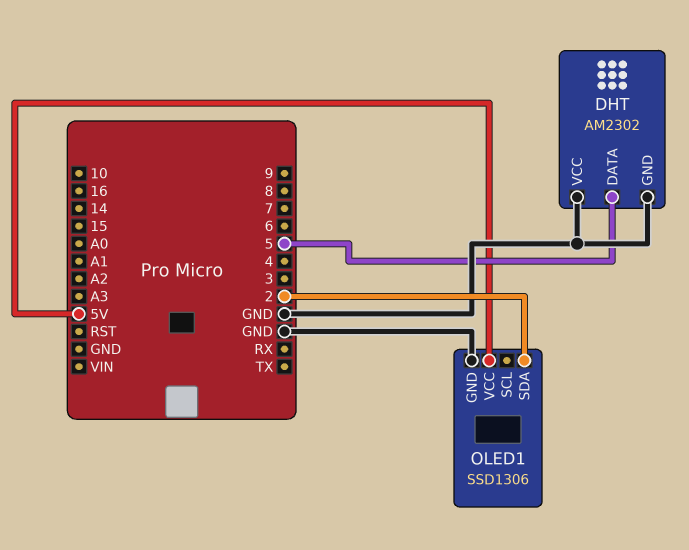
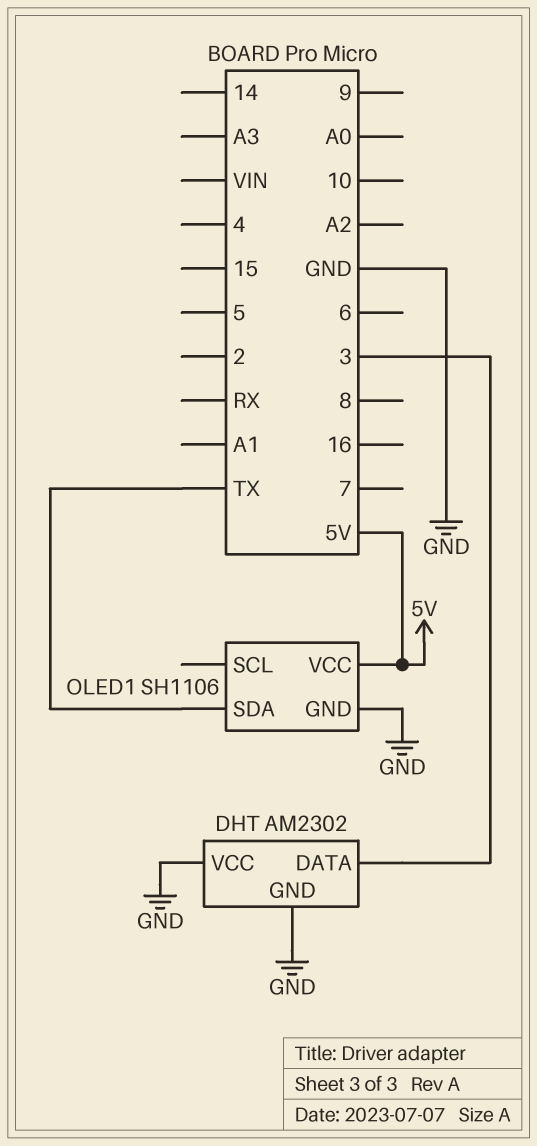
DHT pin DATA: 5 -> 3
OLED1: SSD1306 -> SH1106
OLED1 pin SDA: 2 -> TX

